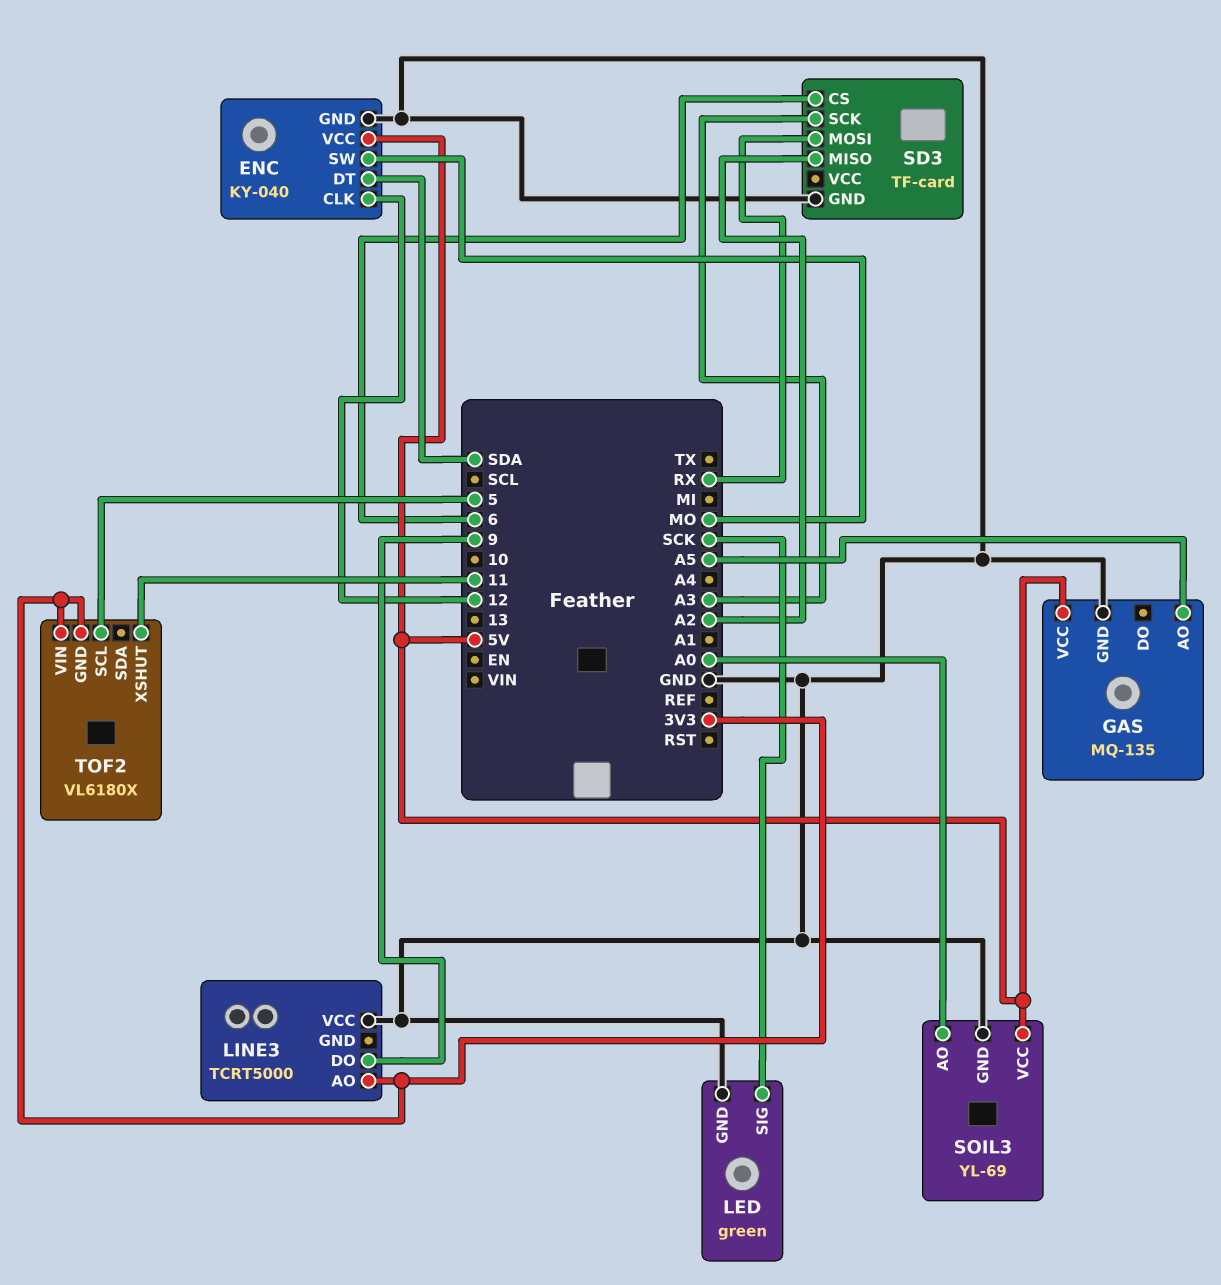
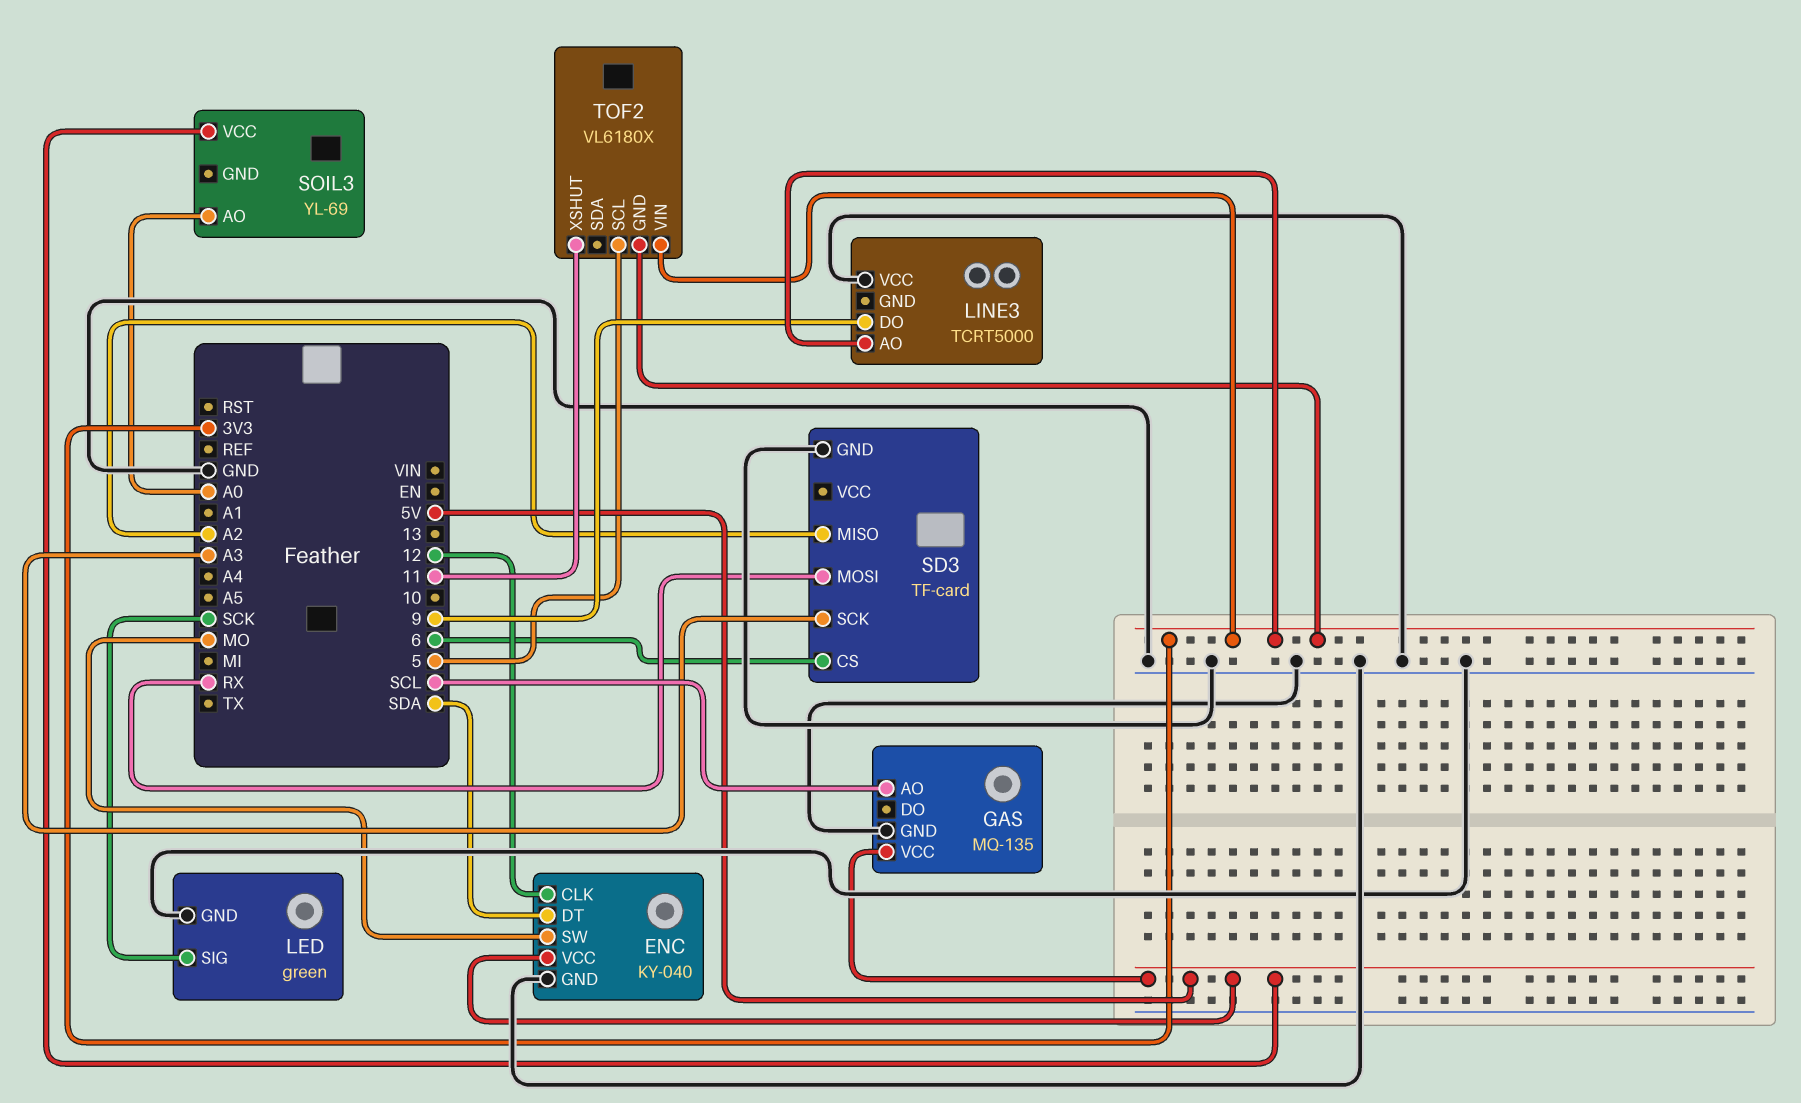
GAS pin AO: A5 -> SCL
SOIL3 pin GND: GND -> none

